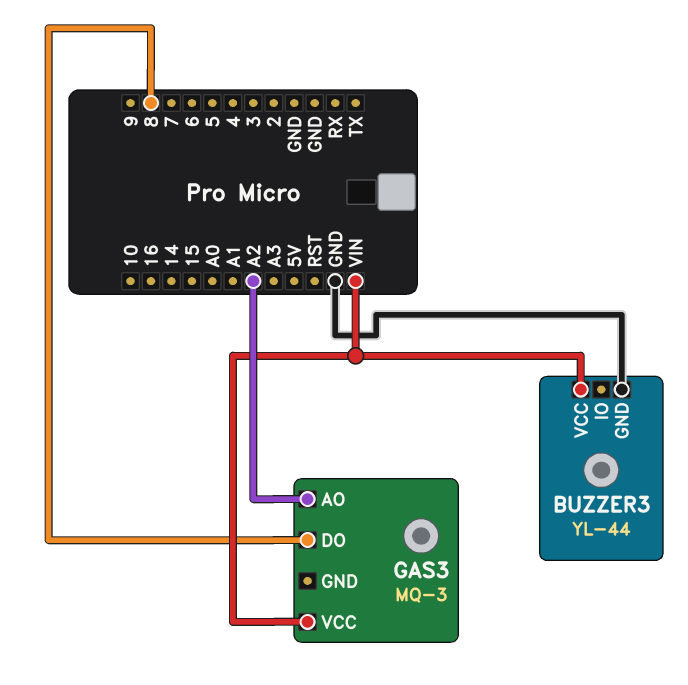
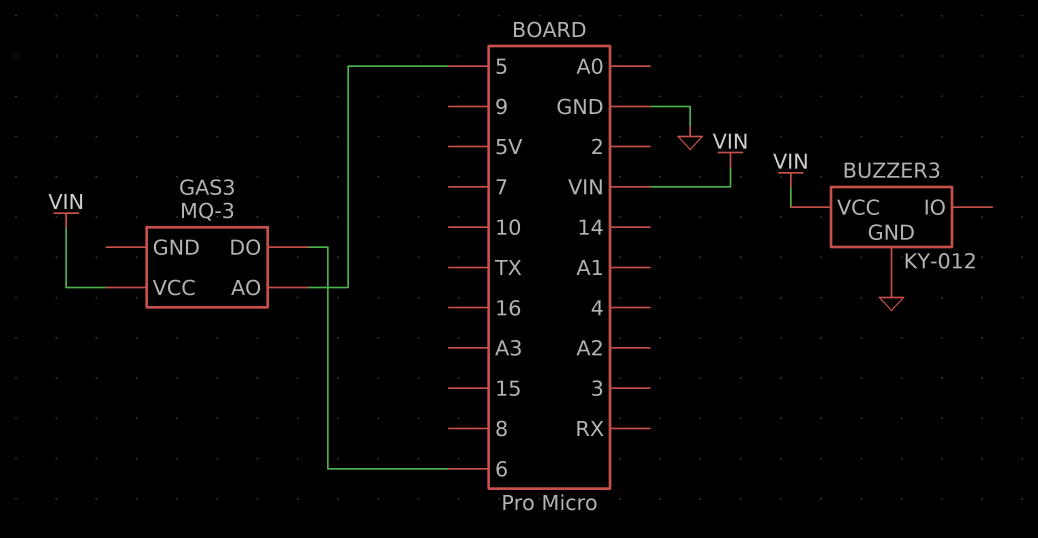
BUZZER3: YL-44 -> KY-012
GAS3 pin AO: A2 -> 5
GAS3 pin DO: 8 -> 6

